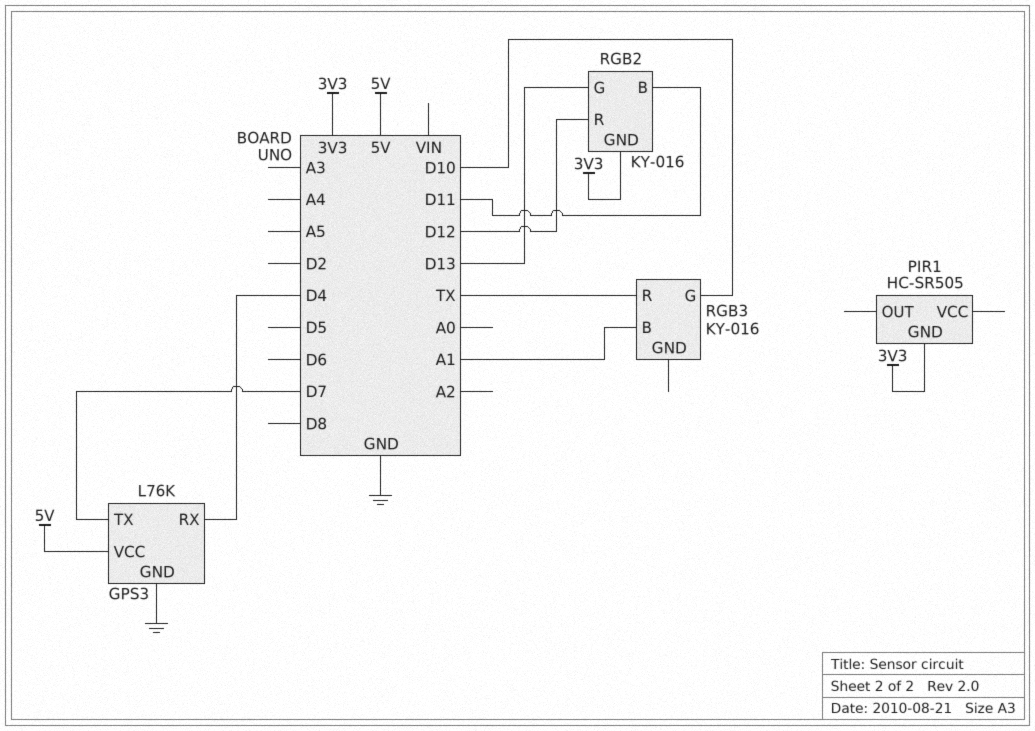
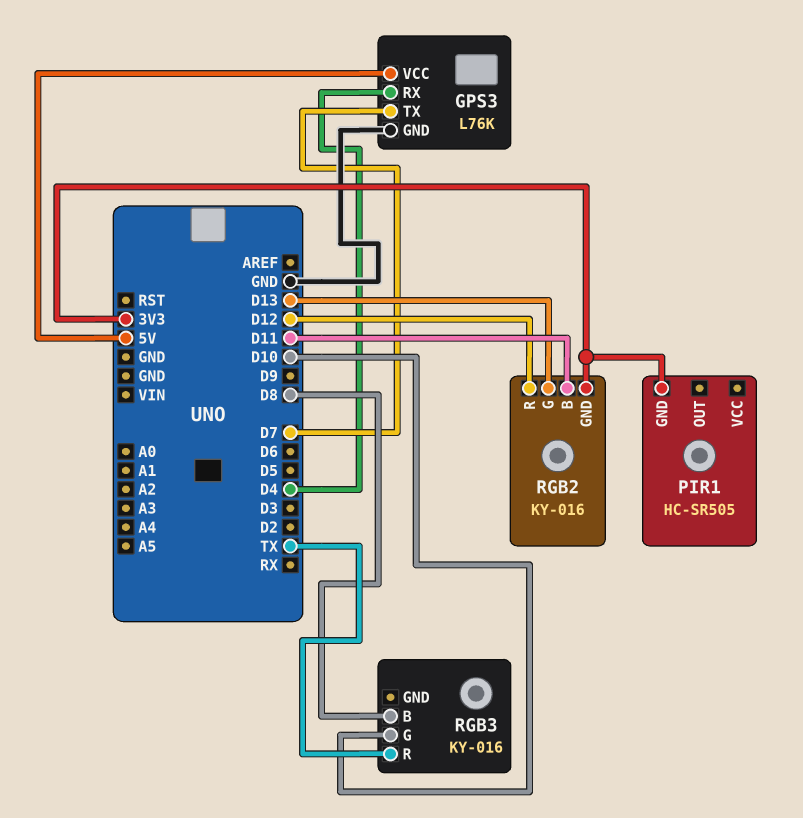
RGB3 pin B: A1 -> D8

